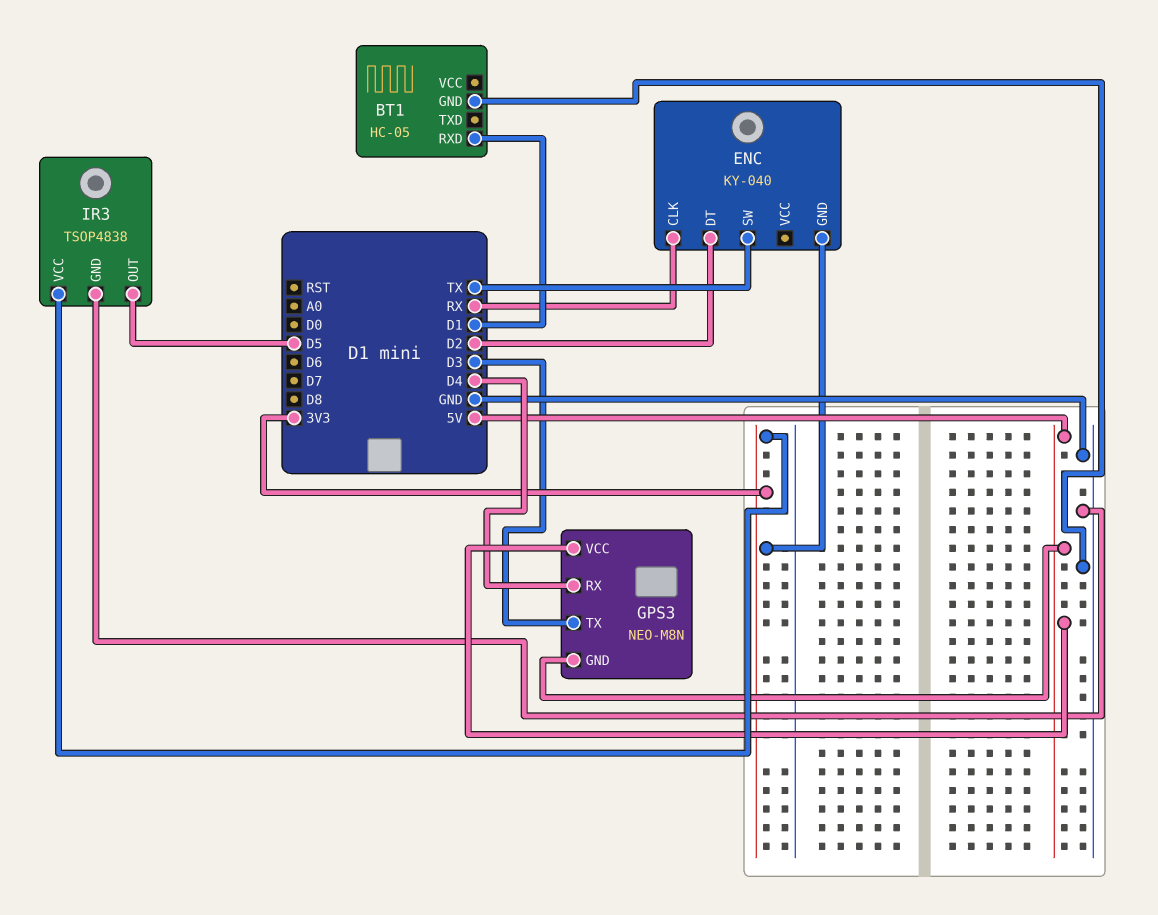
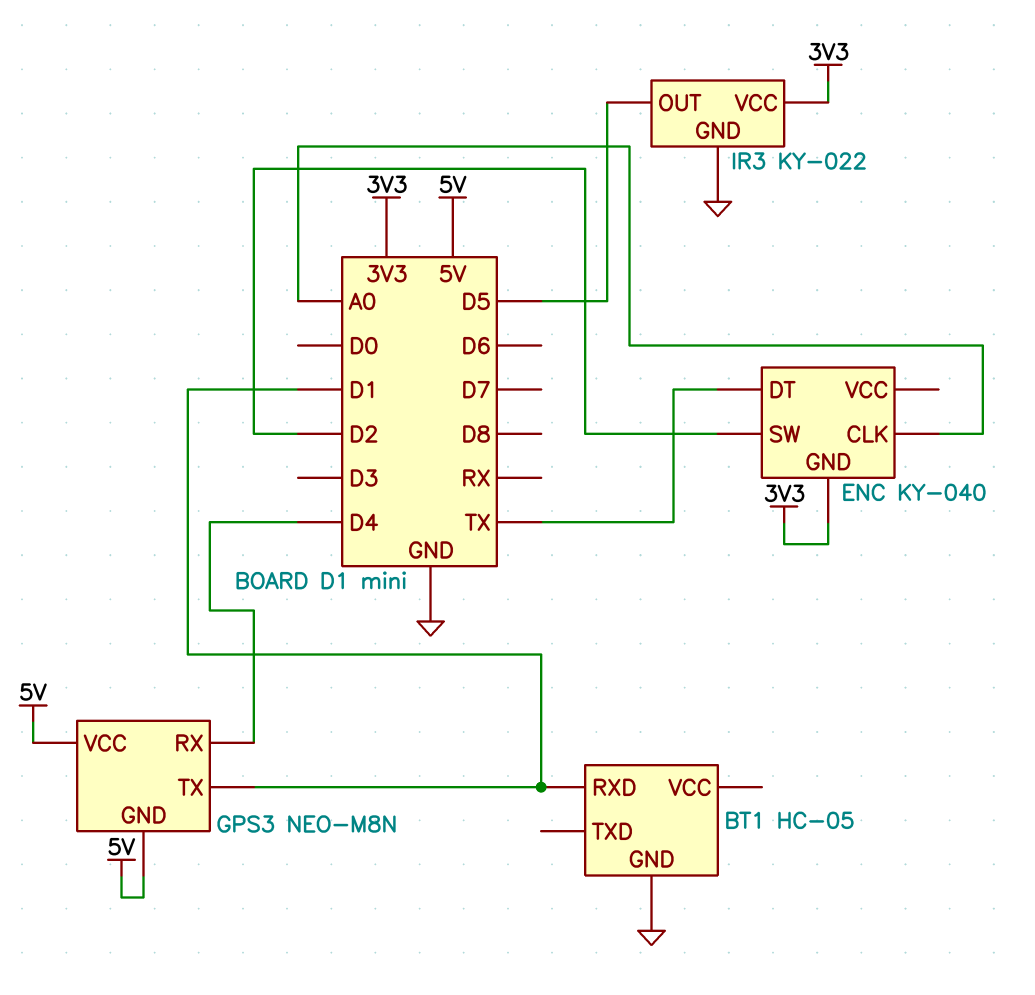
ENC pin CLK: RX -> A0
ENC pin DT: D2 -> TX
ENC pin SW: TX -> D2
GPS3 pin TX: D3 -> D1
IR3: TSOP4838 -> KY-022

